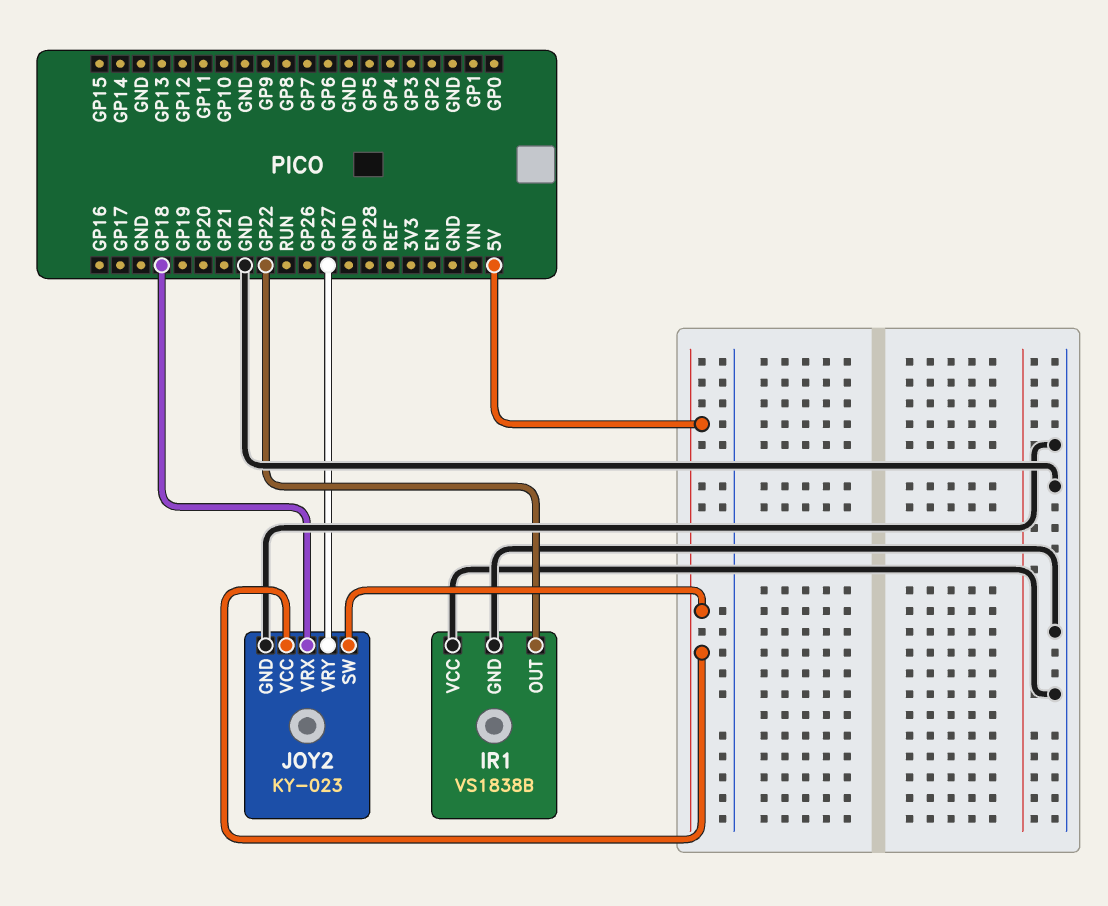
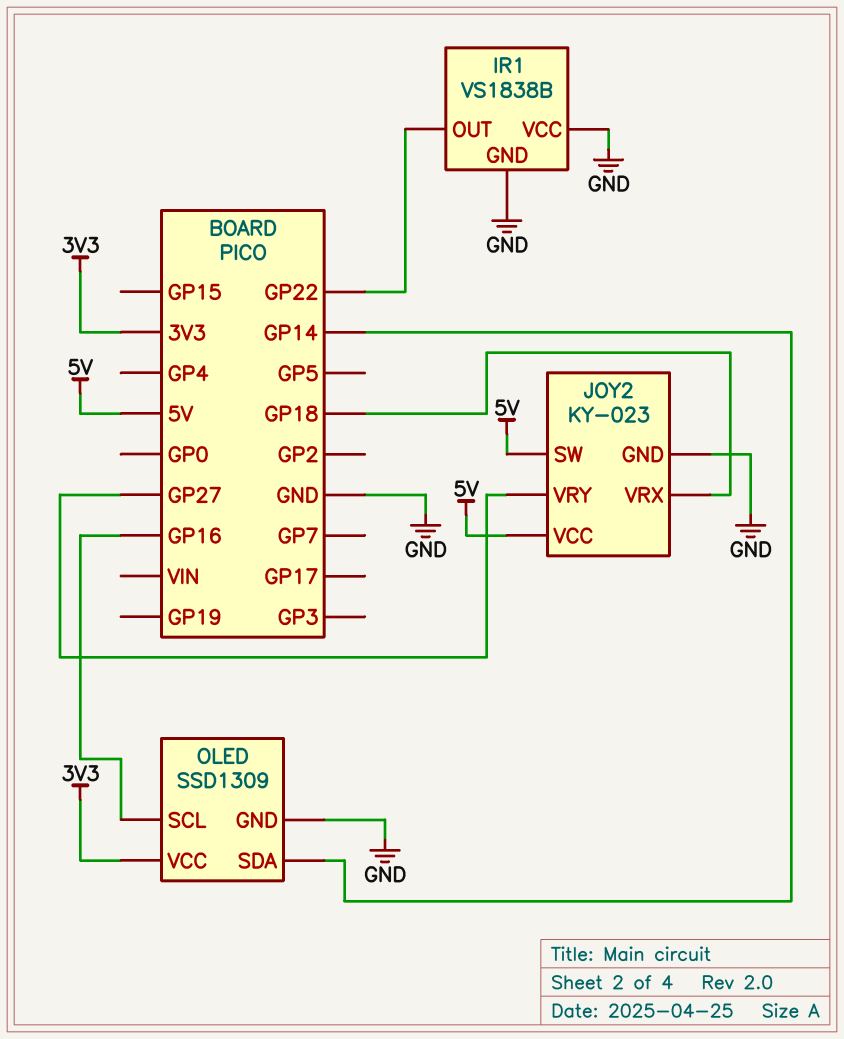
OLED: none -> SSD1309
OLED pin GND: none -> GND
OLED pin SCL: none -> GP16
OLED pin SDA: none -> GP14
OLED pin VCC: none -> 3V3

